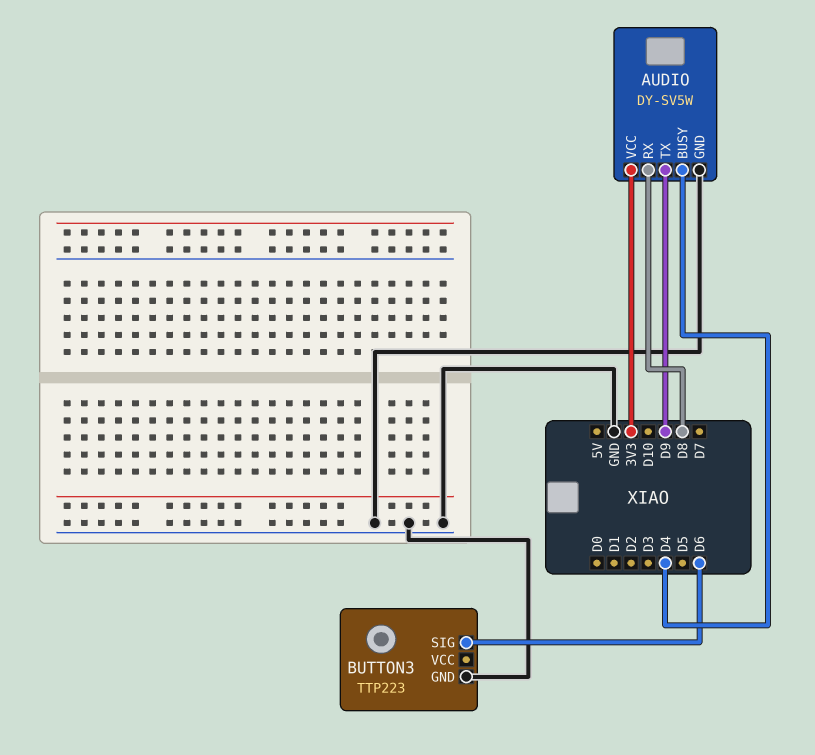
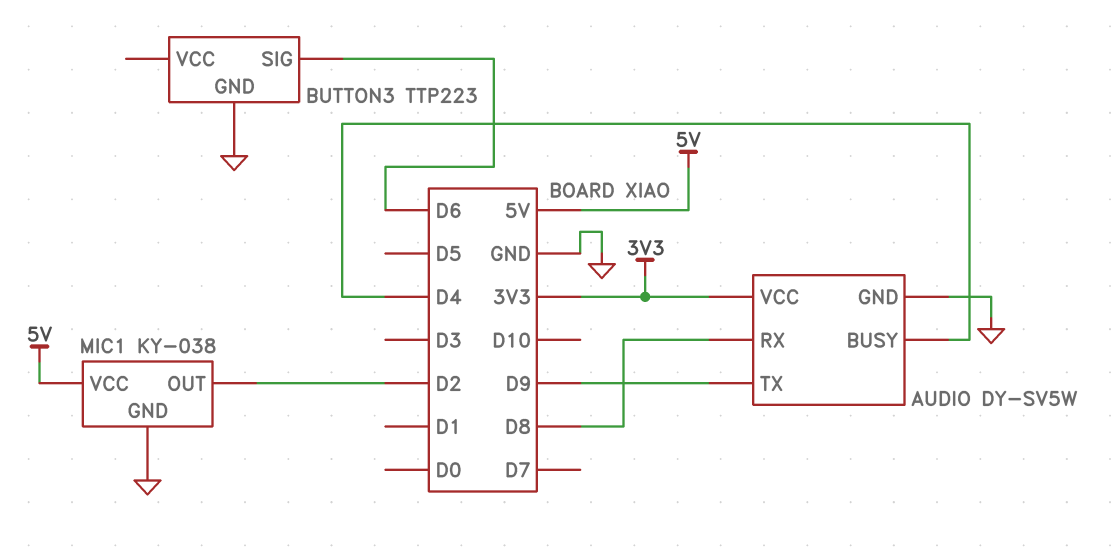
MIC1: none -> KY-038
MIC1 pin GND: none -> GND
MIC1 pin OUT: none -> D2
MIC1 pin VCC: none -> 5V

